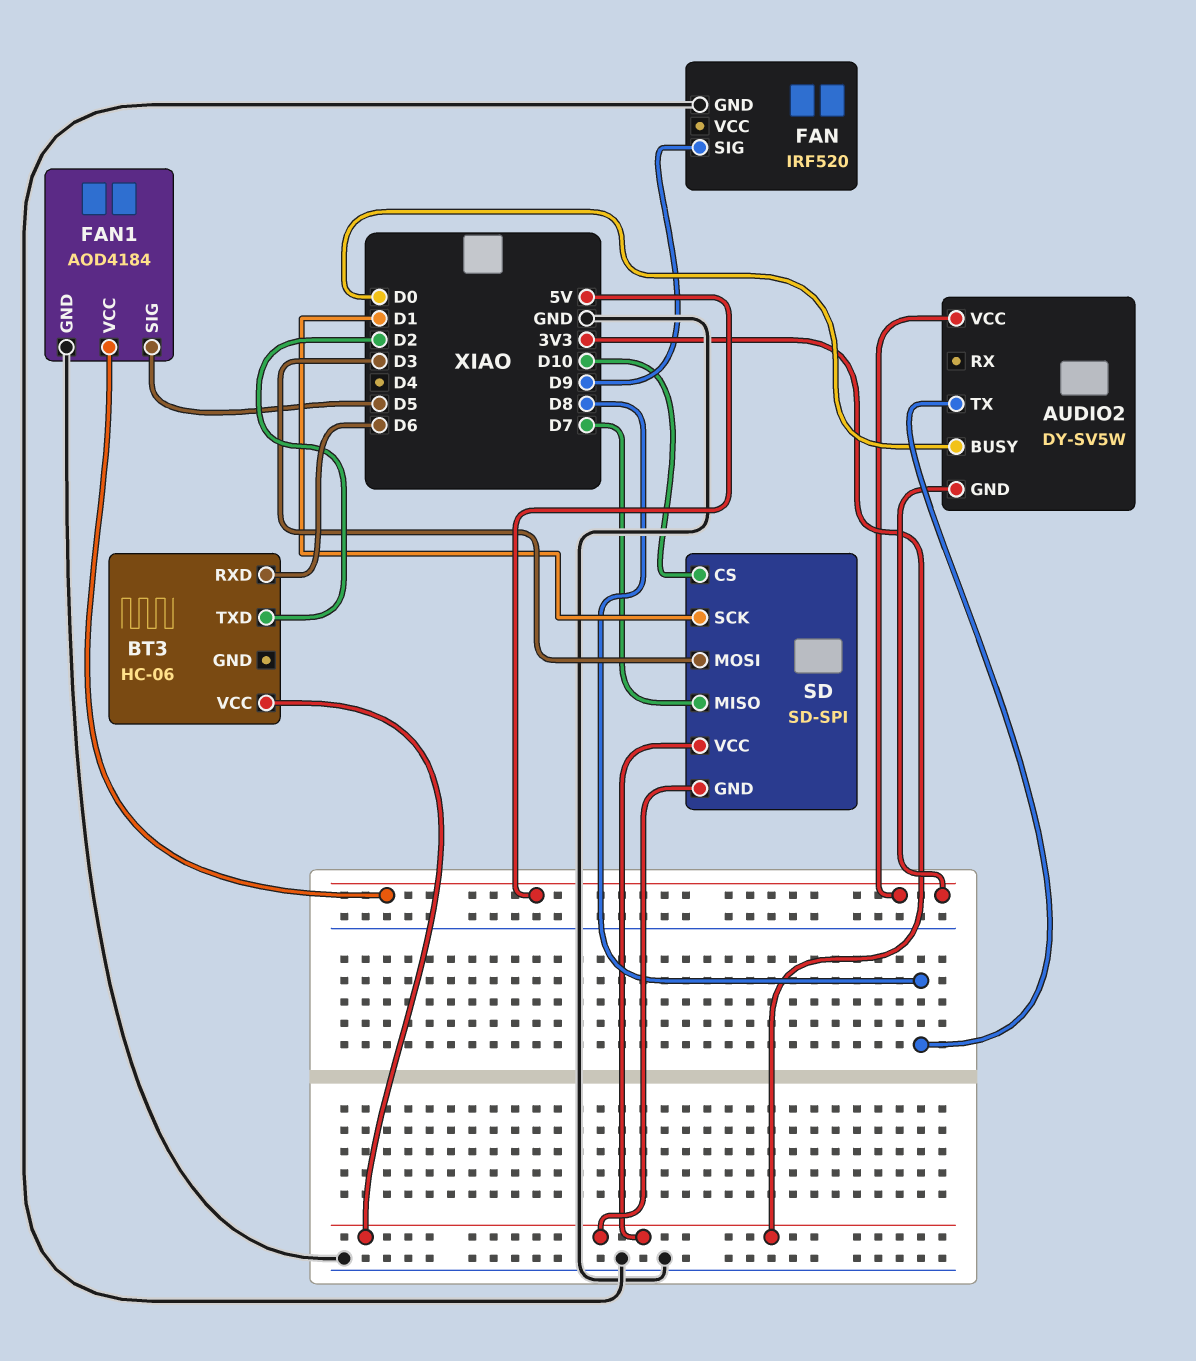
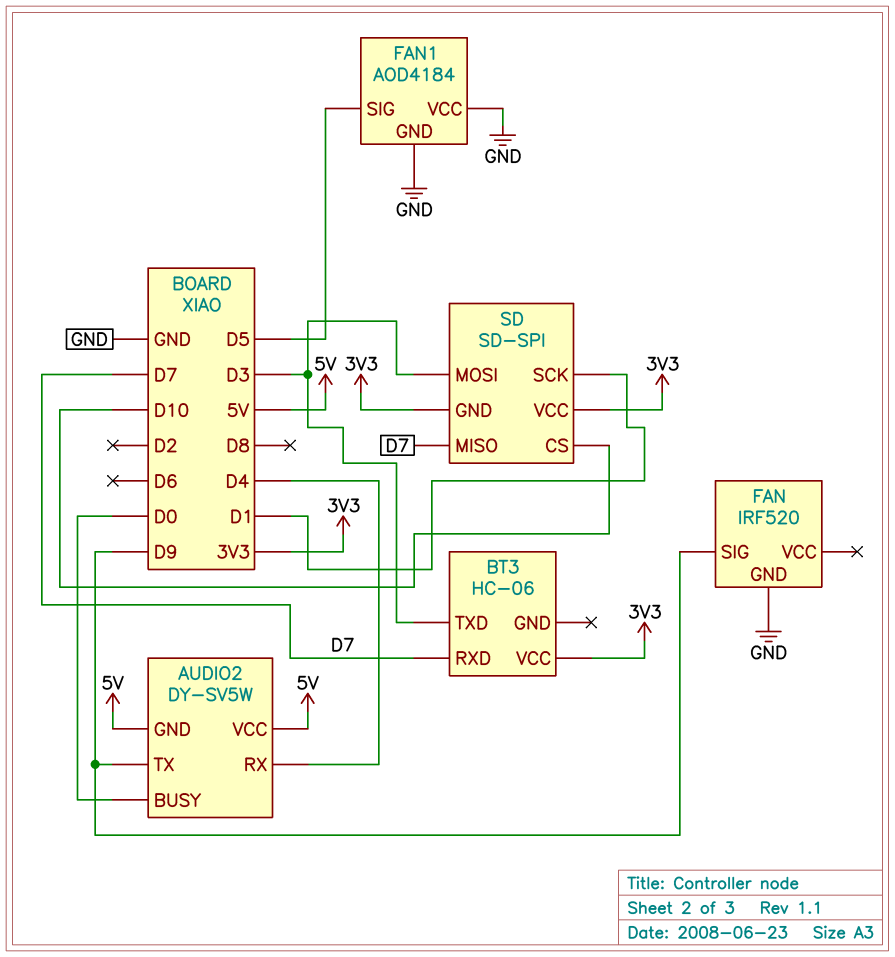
AUDIO2 pin RX: none -> D4
AUDIO2 pin TX: D8 -> D9
BT3 pin RXD: D6 -> D7
BT3 pin TXD: D2 -> D3
FAN1 pin VCC: 5V -> GND

